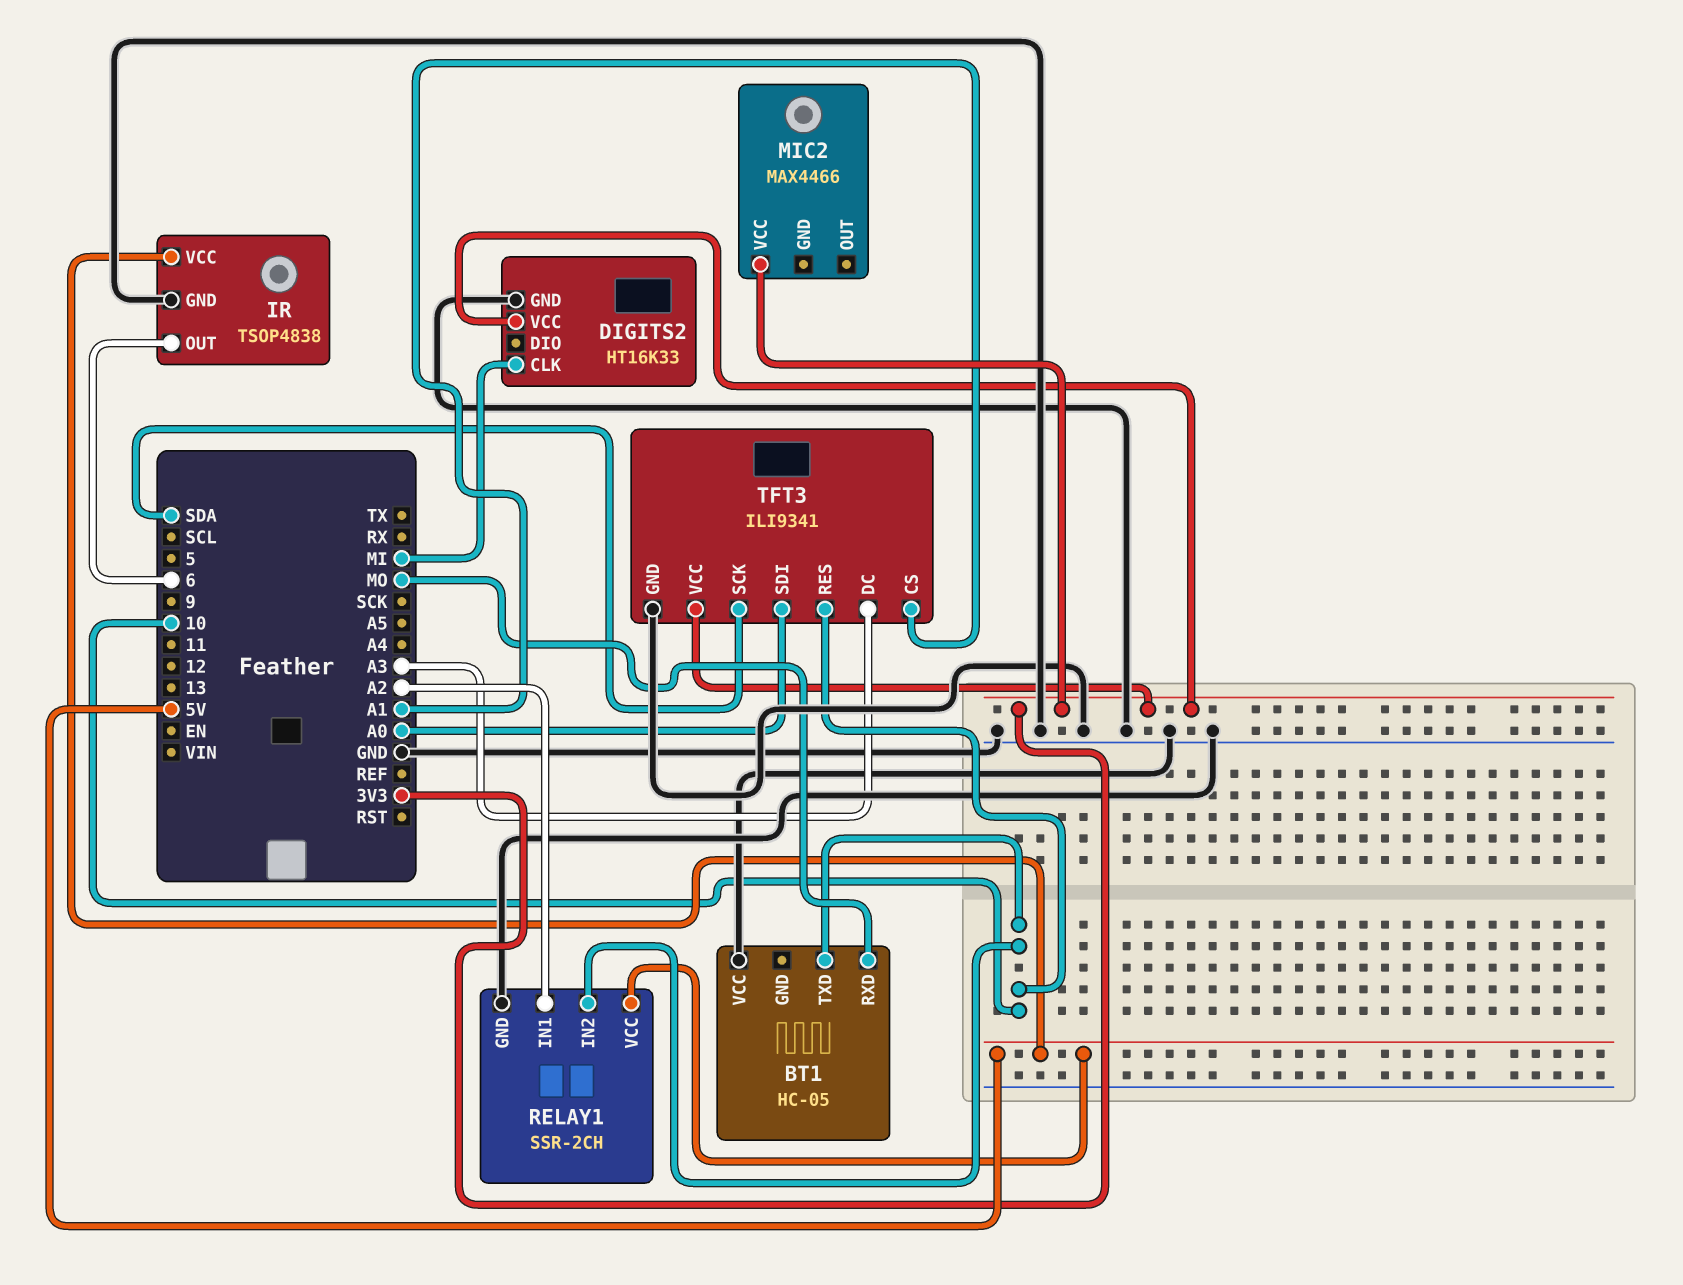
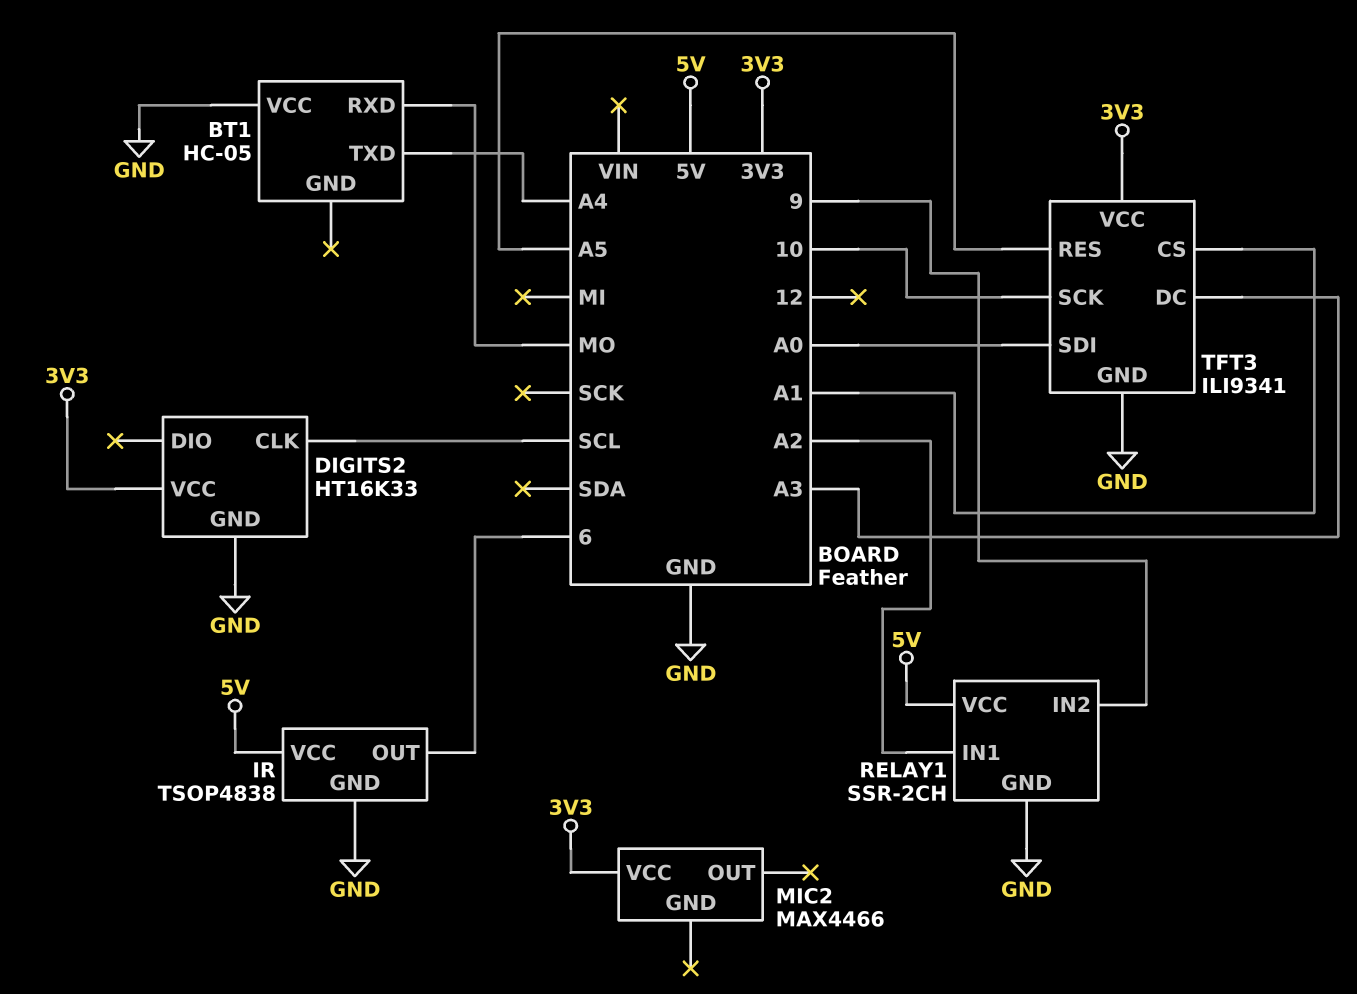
BT1 pin TXD: 10 -> A4
DIGITS2 pin CLK: MI -> SCL
RELAY1 pin IN2: 10 -> 9
TFT3 pin RES: 10 -> A5
TFT3 pin SCK: SDA -> 10

